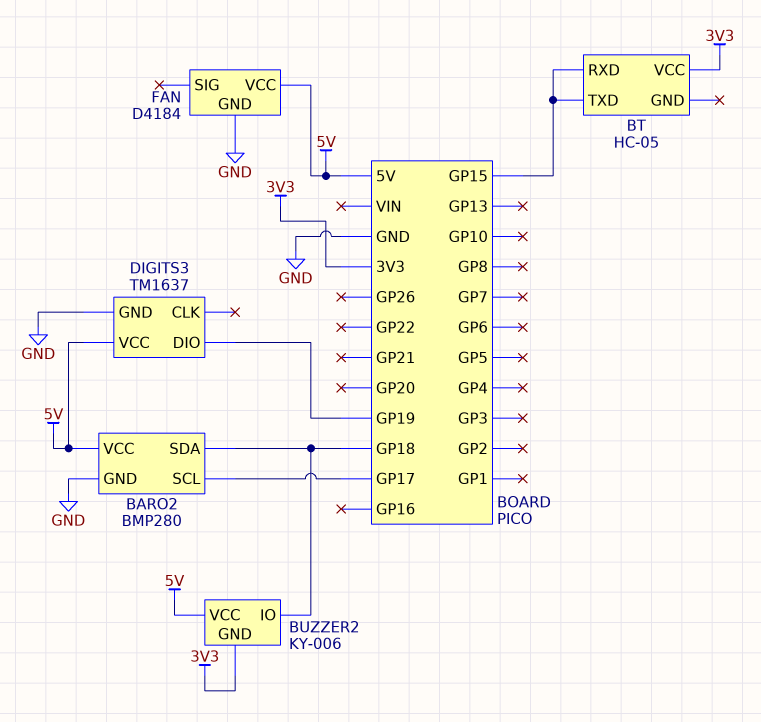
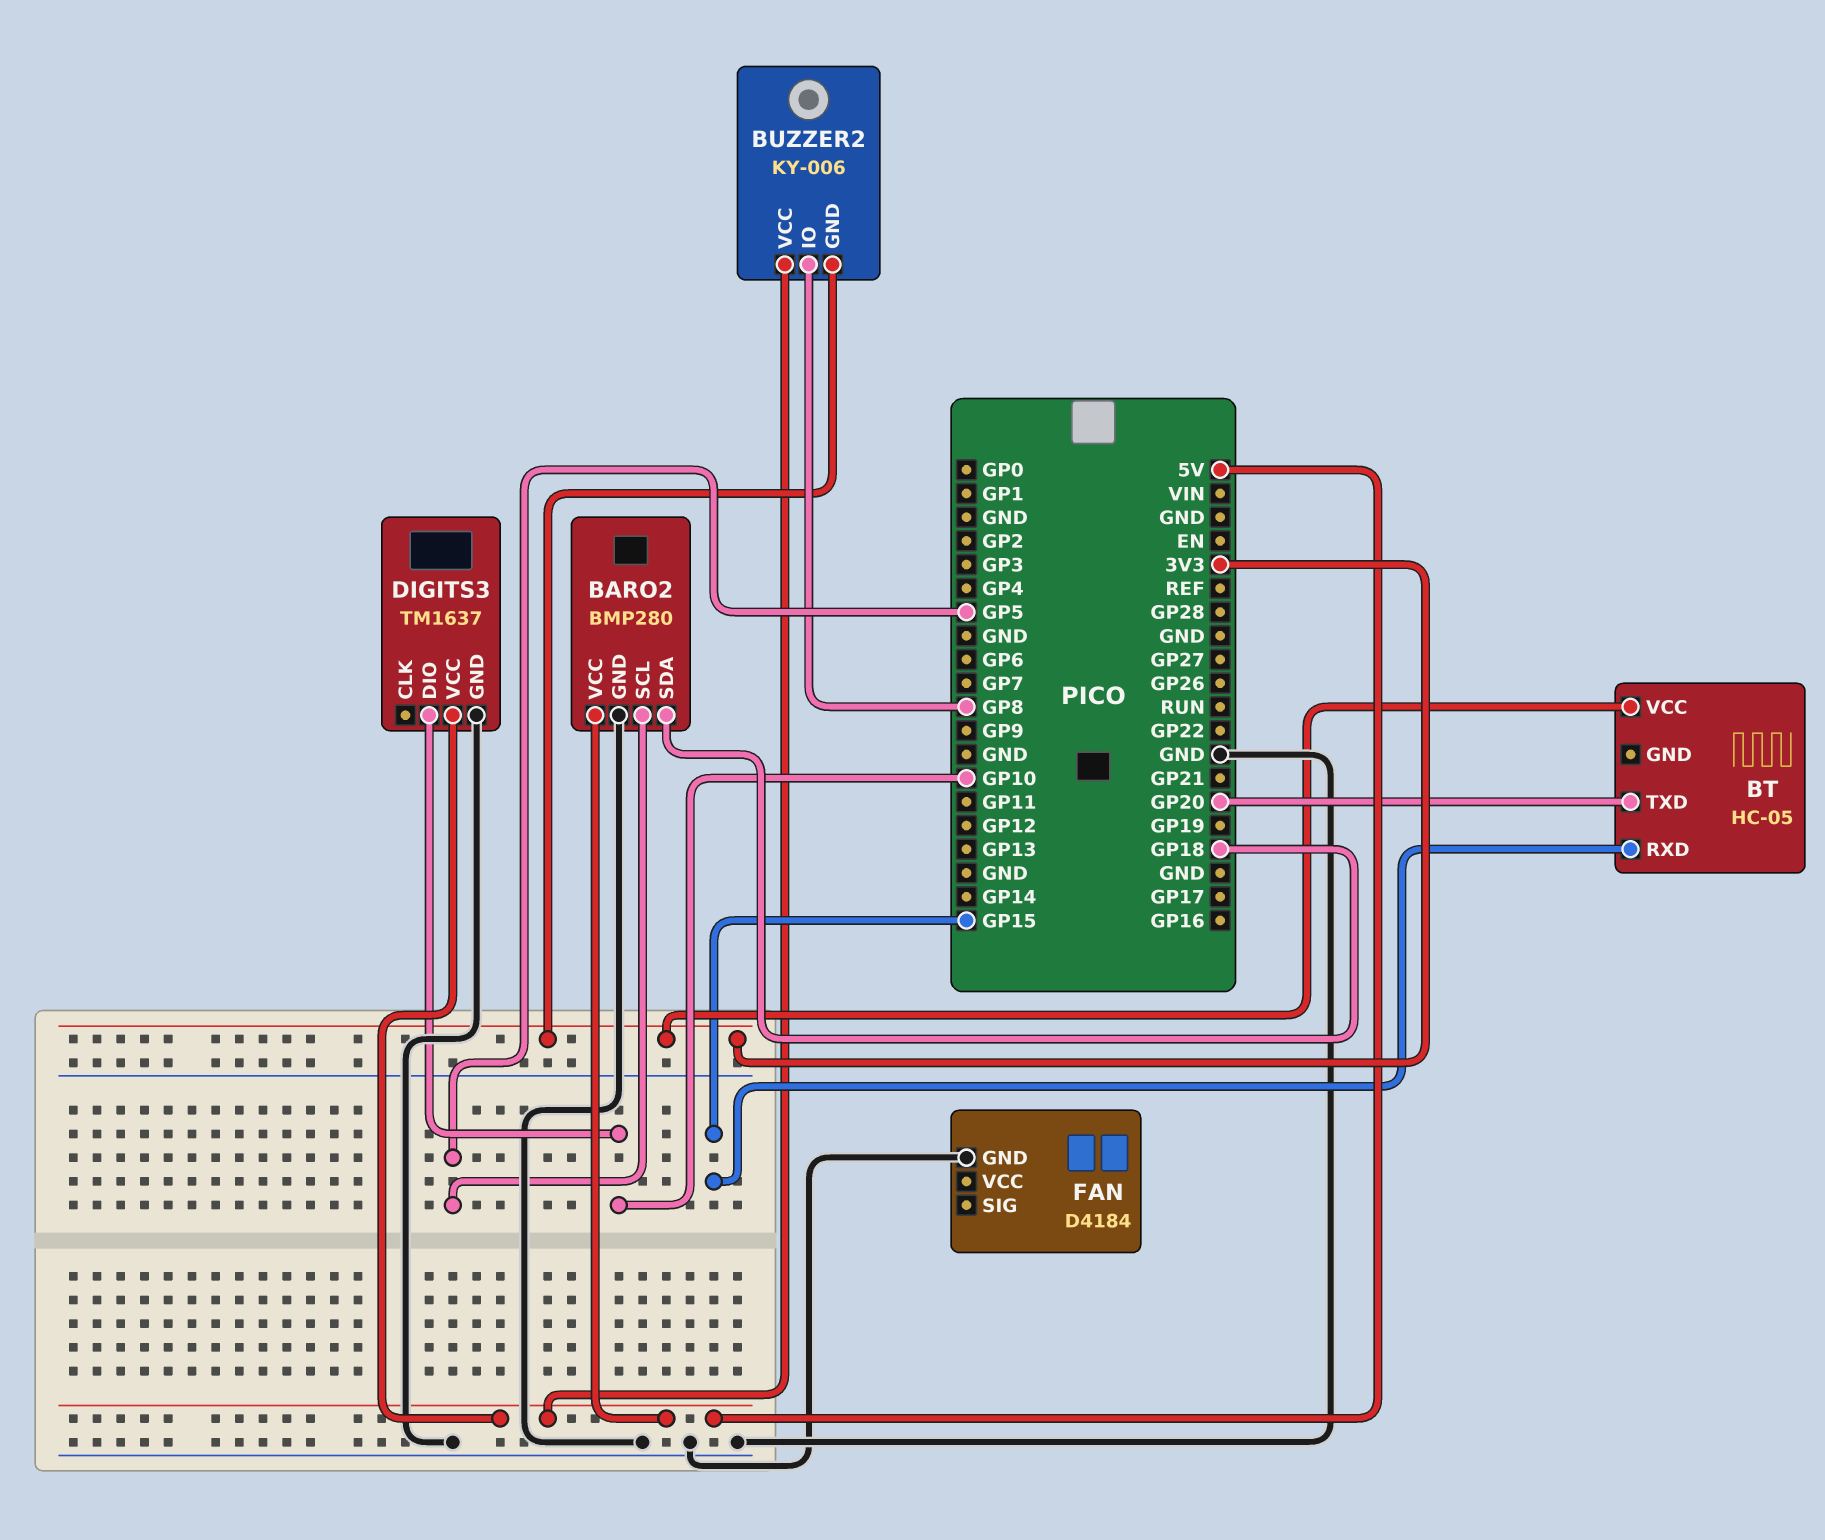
BARO2 pin SCL: GP17 -> GP5
BT pin TXD: GP15 -> GP20
BUZZER2 pin IO: GP18 -> GP8
DIGITS3 pin DIO: GP19 -> GP10
FAN pin VCC: 5V -> none

